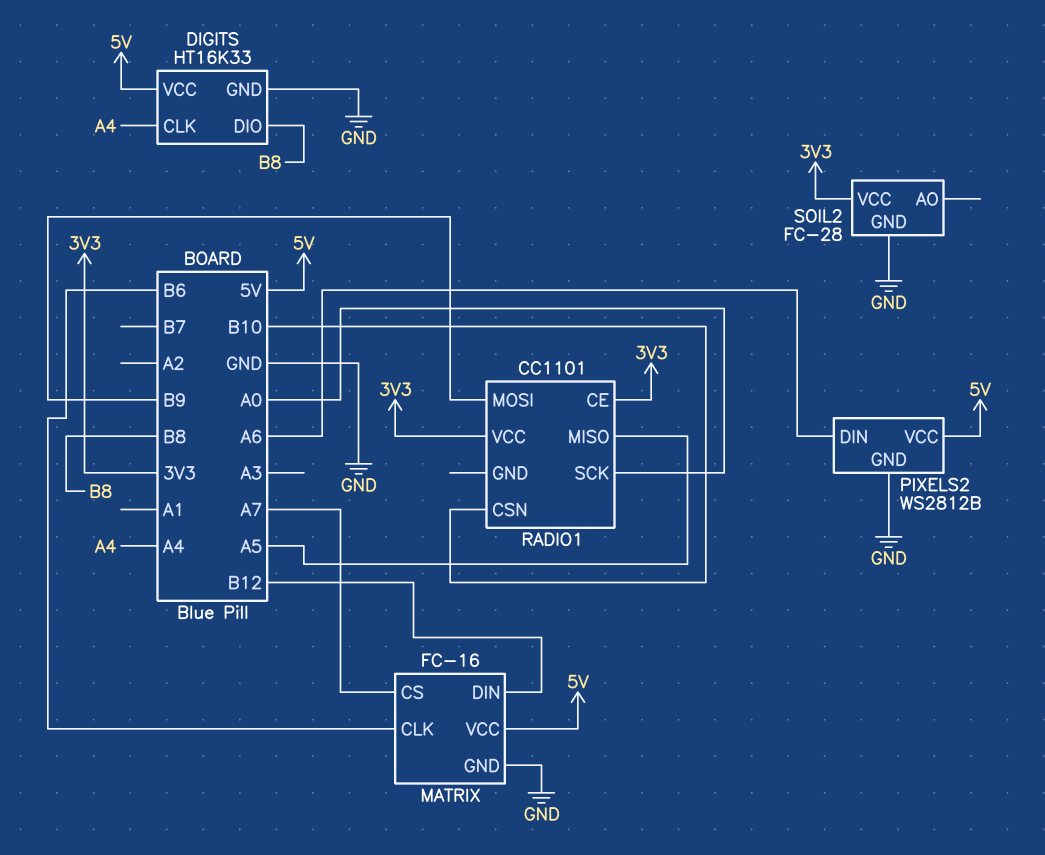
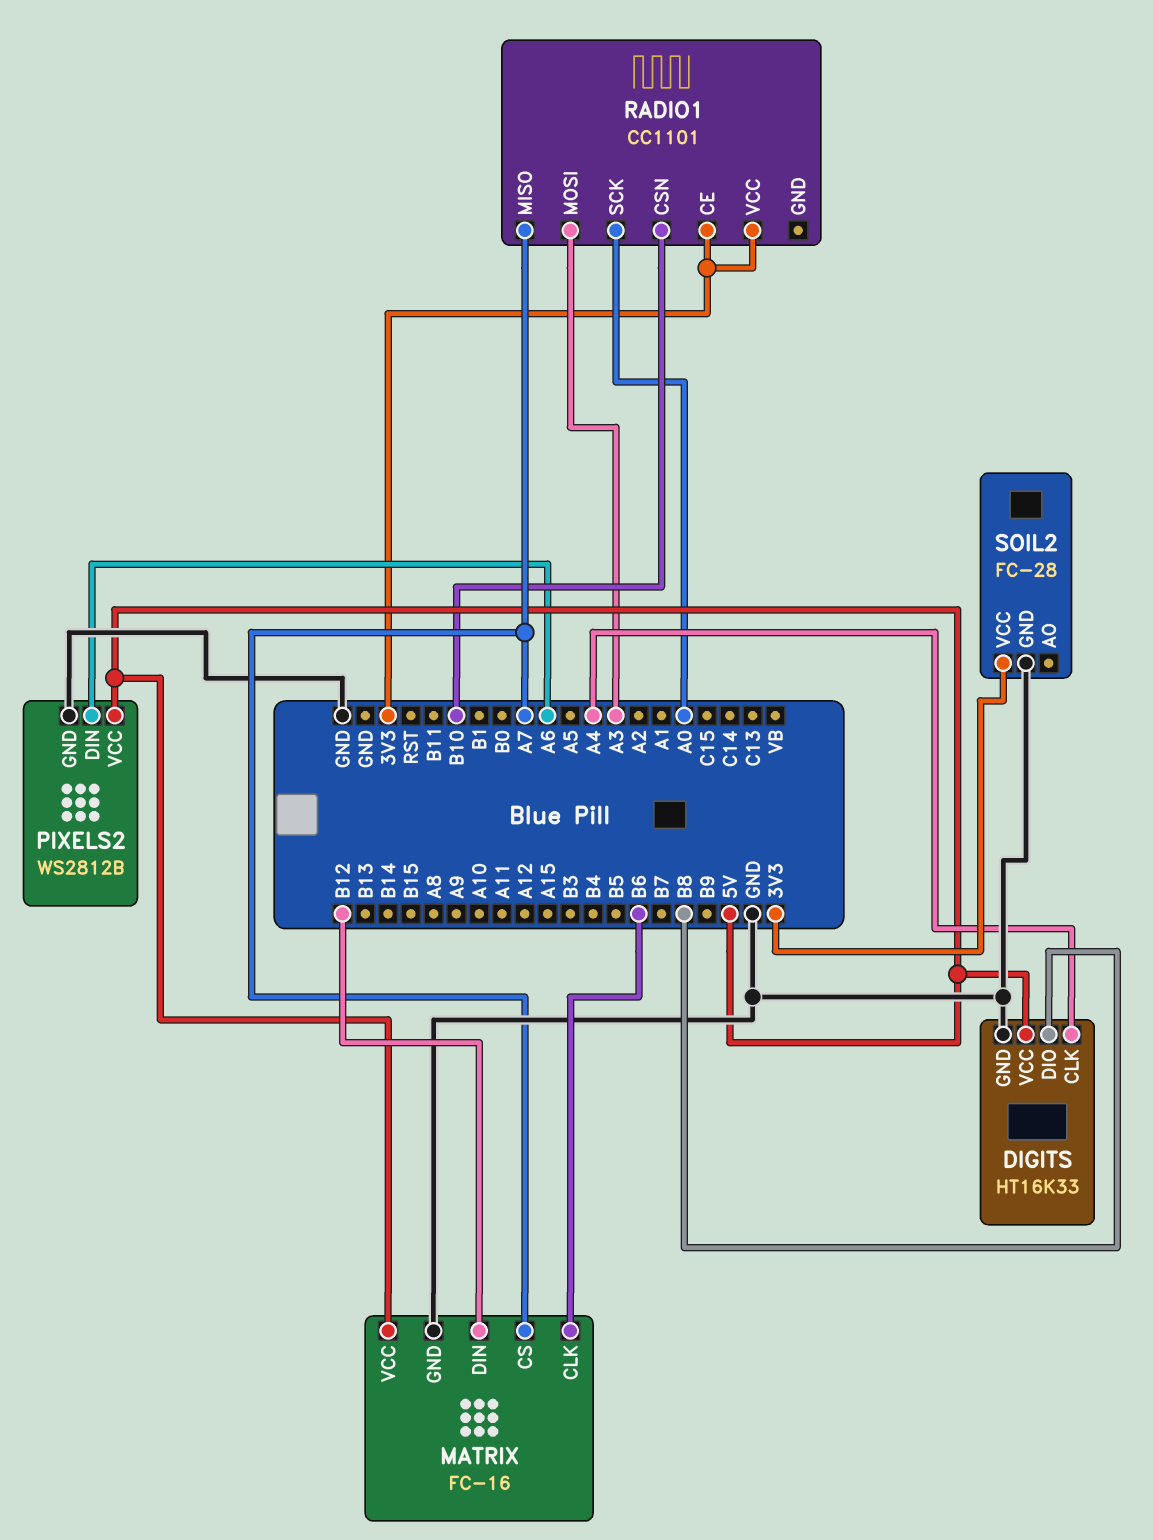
RADIO1 pin MISO: A5 -> A7
RADIO1 pin MOSI: B9 -> A3

